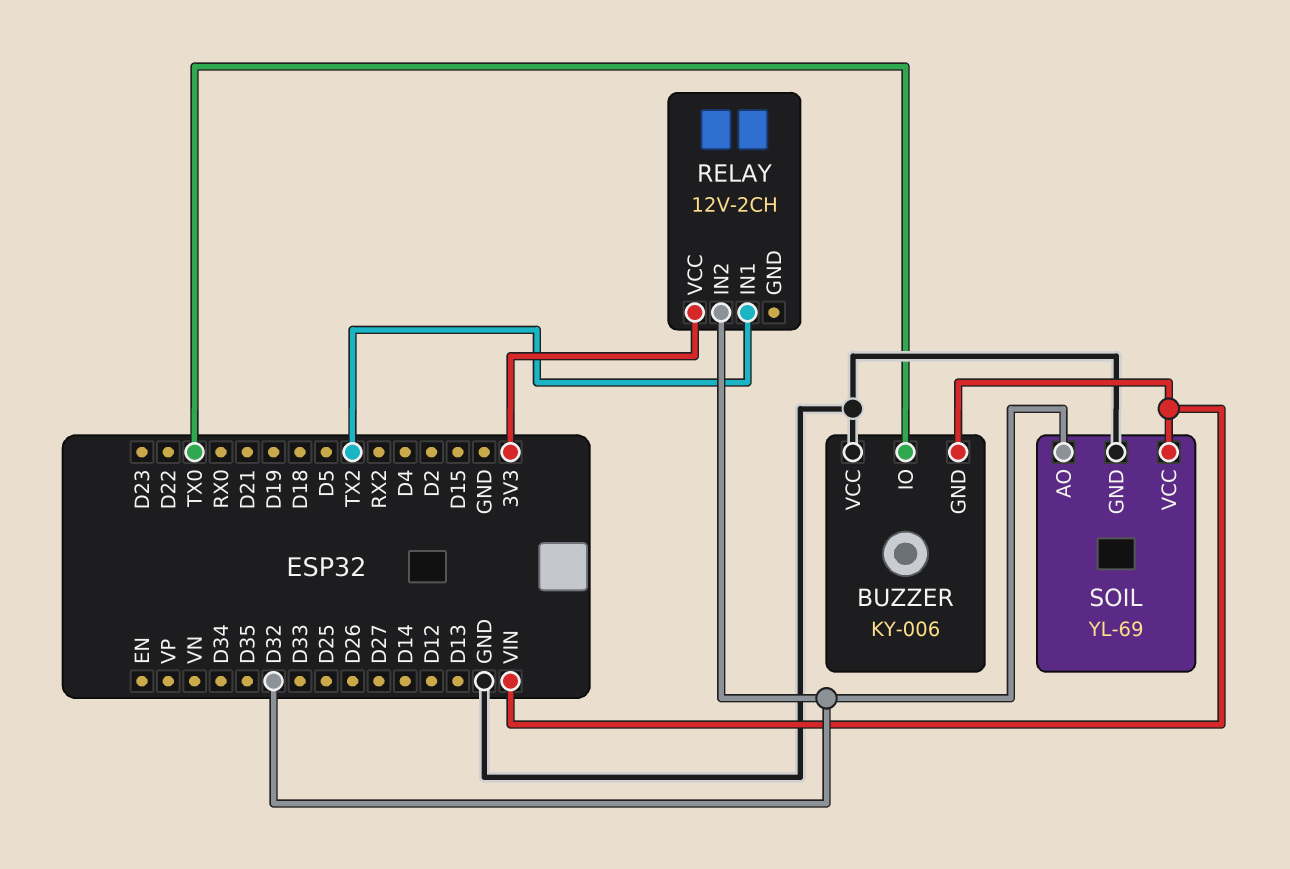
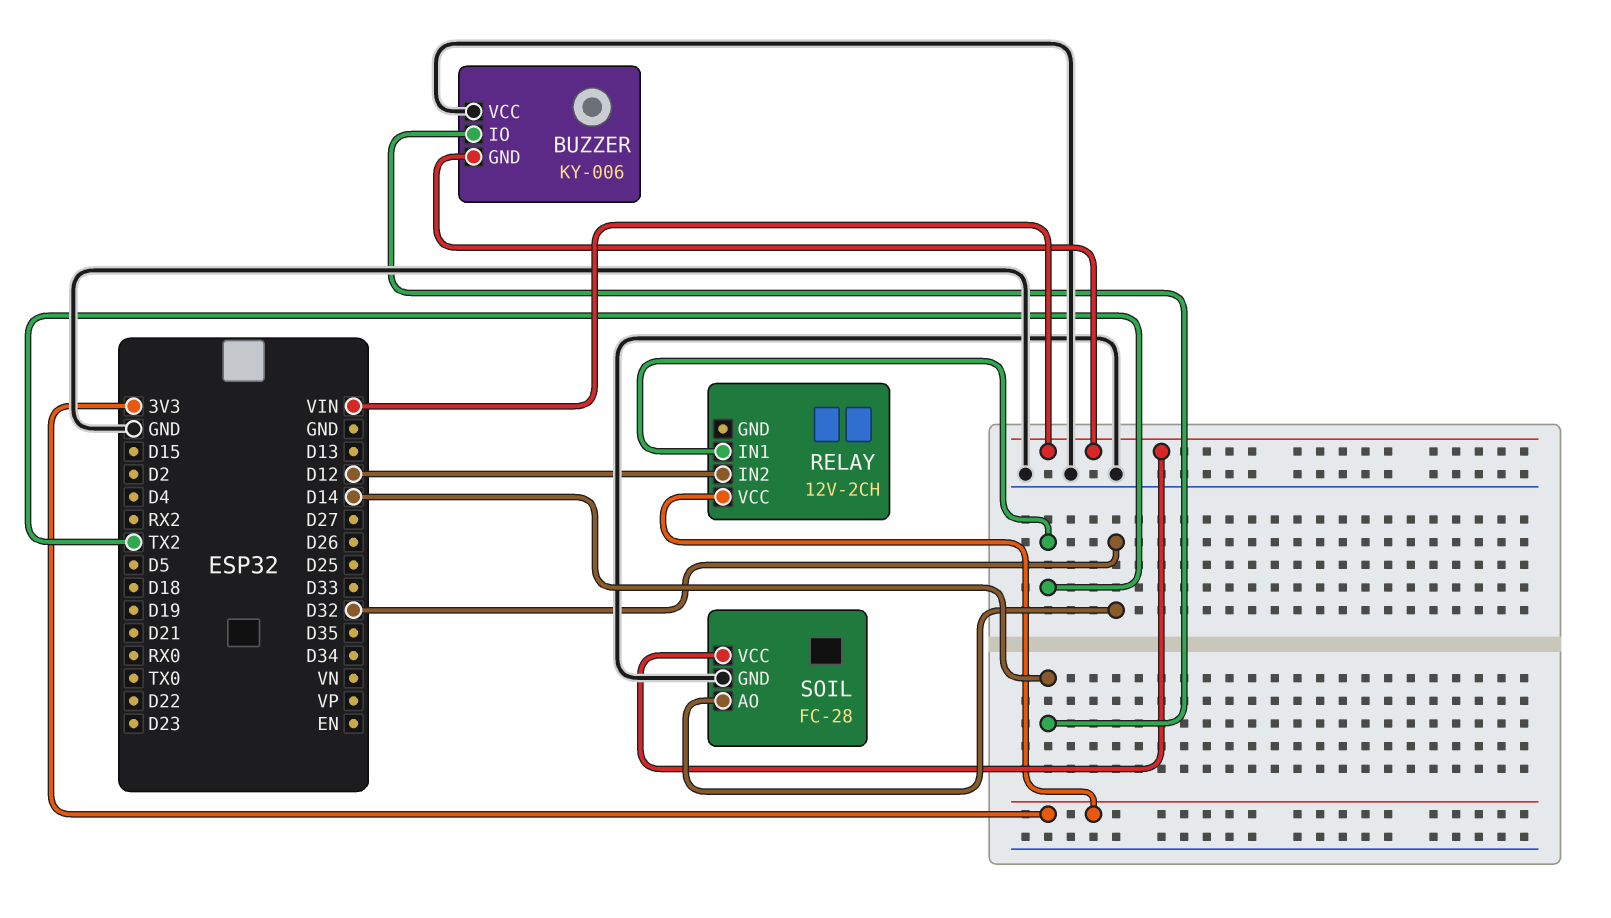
BUZZER pin IO: TX0 -> D14
RELAY pin IN2: D32 -> D12
SOIL: YL-69 -> FC-28

